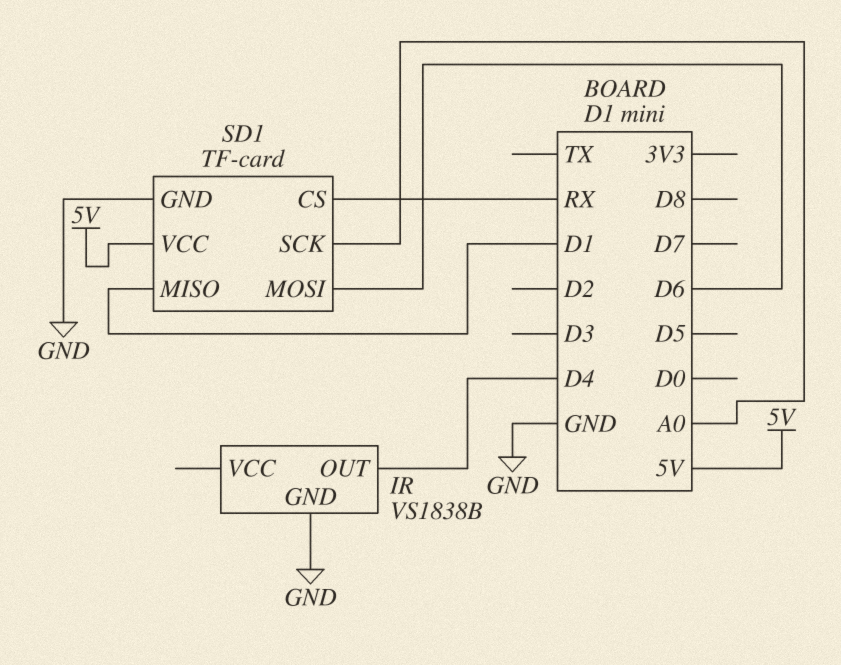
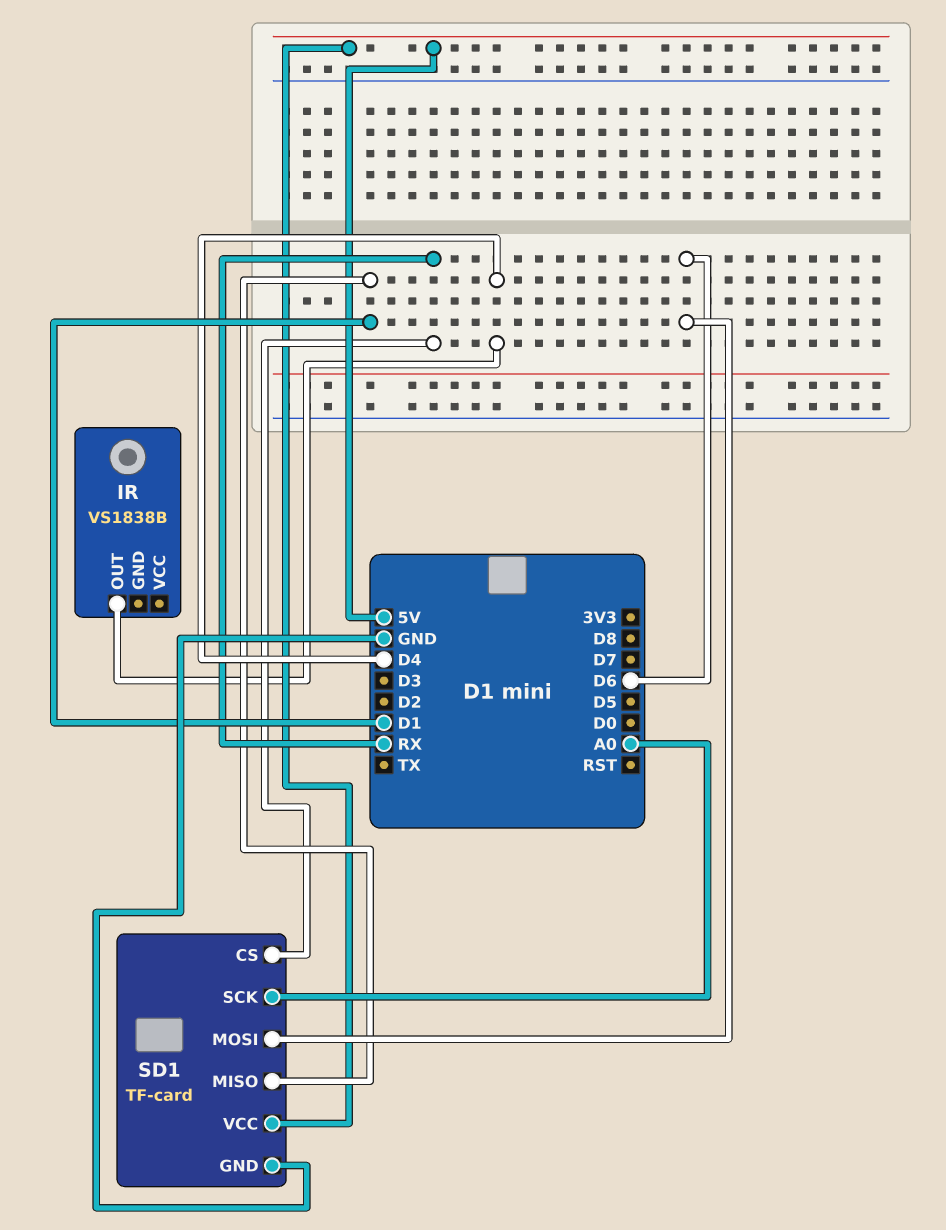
IR pin GND: GND -> none

